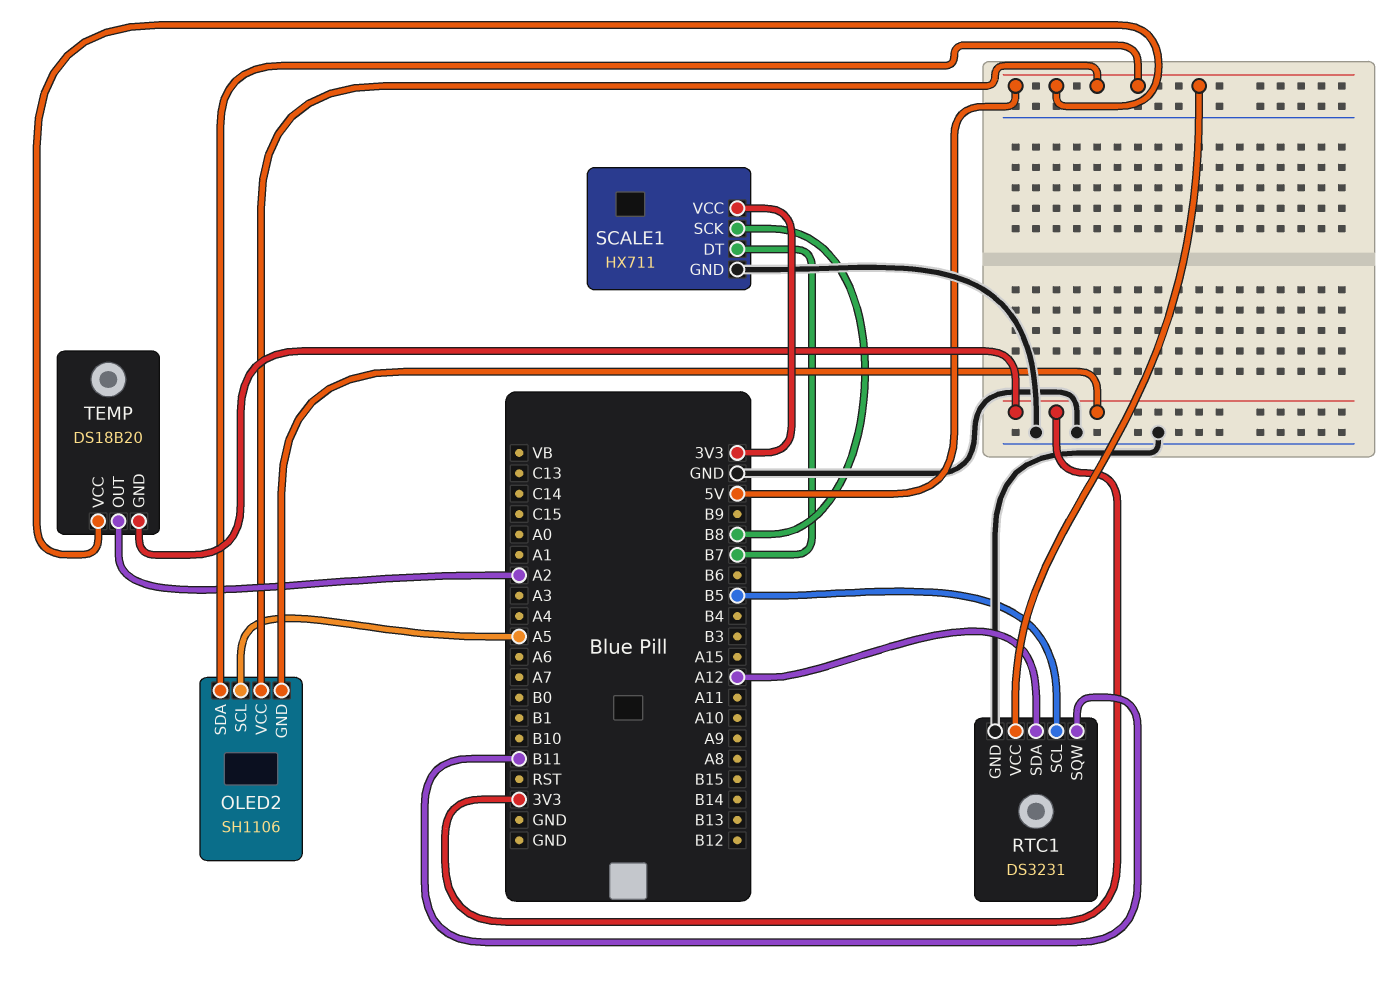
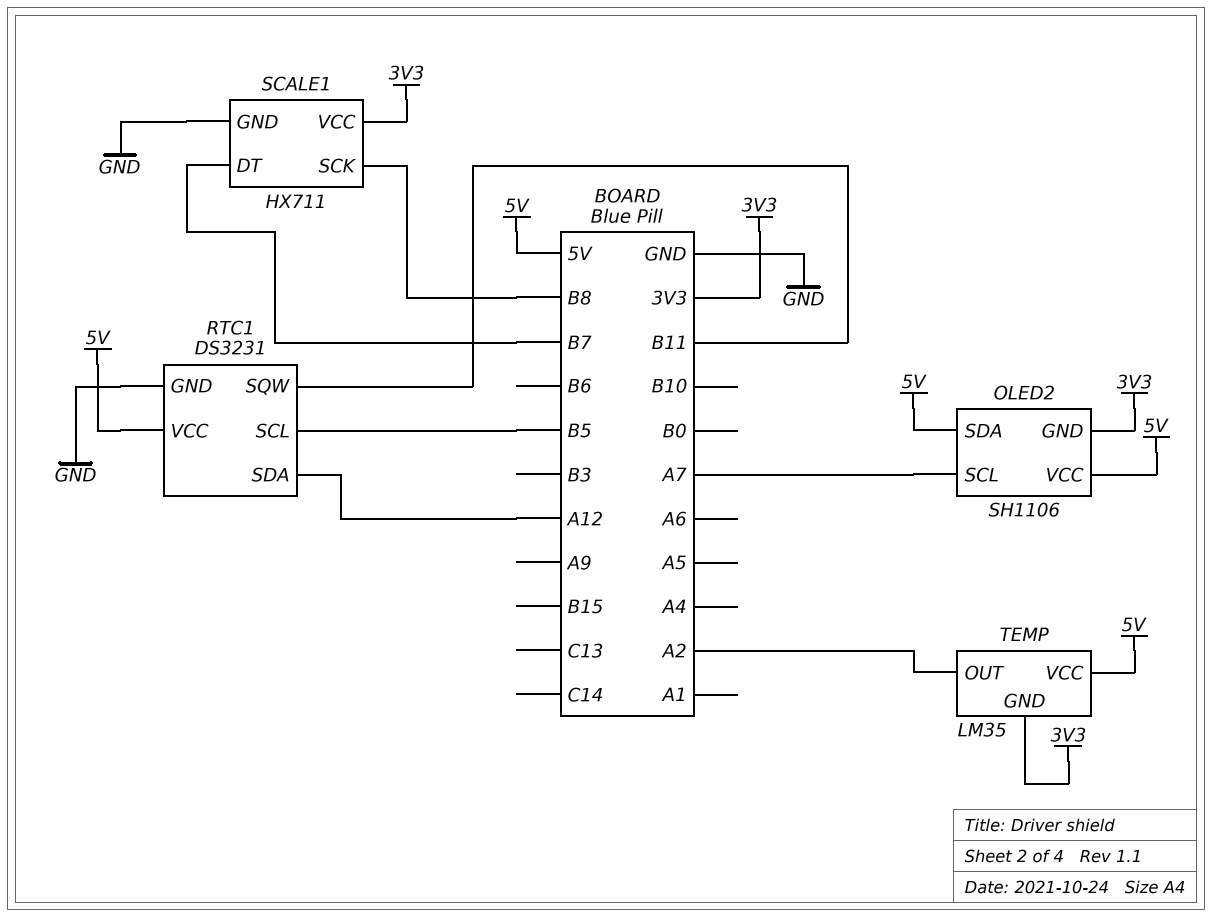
OLED2 pin SCL: A5 -> A7
TEMP: DS18B20 -> LM35

